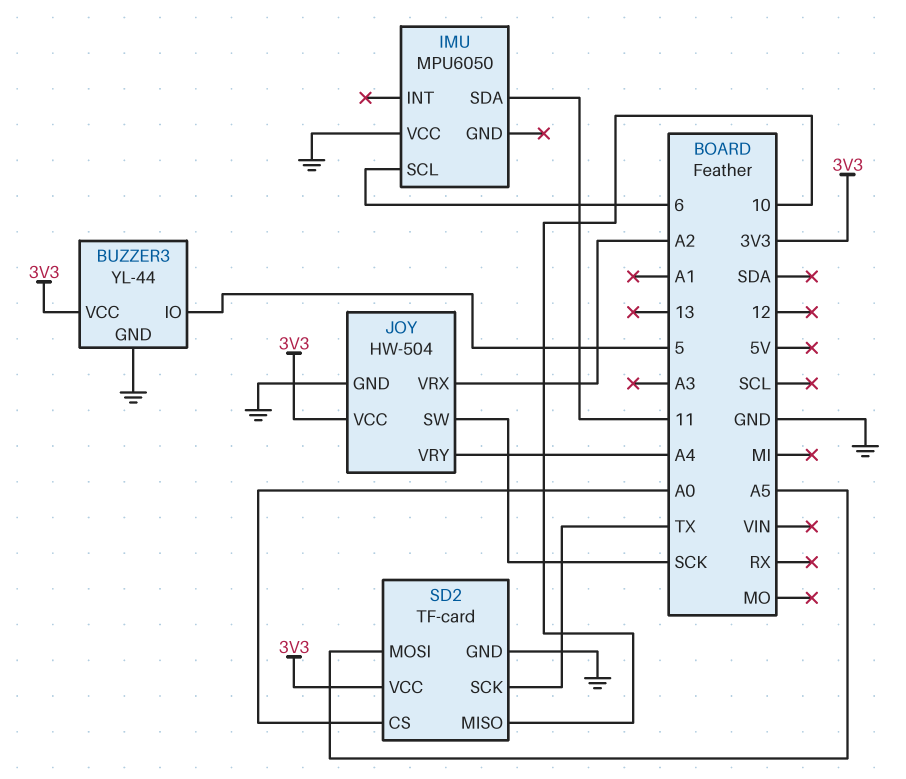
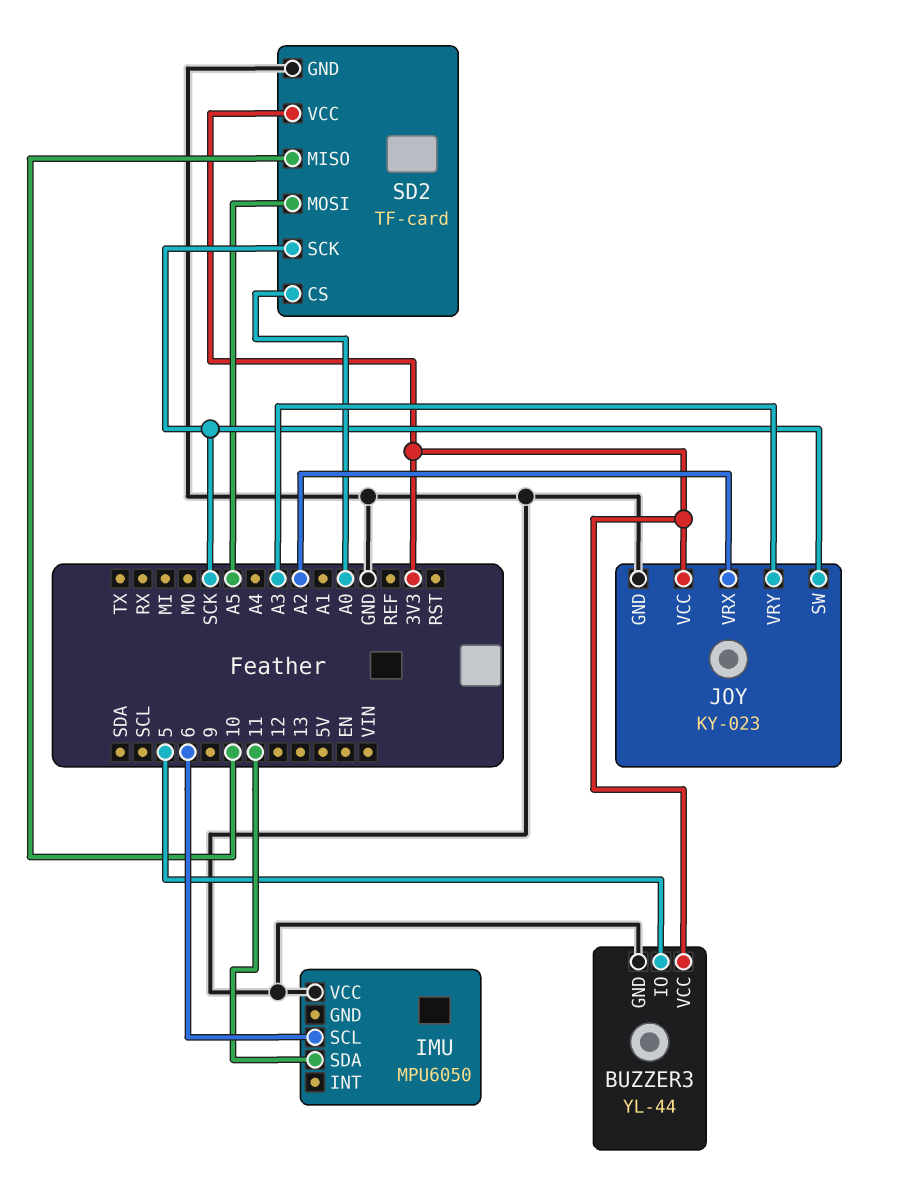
JOY: HW-504 -> KY-023
JOY pin VRY: A4 -> A3
SD2 pin SCK: TX -> SCK

